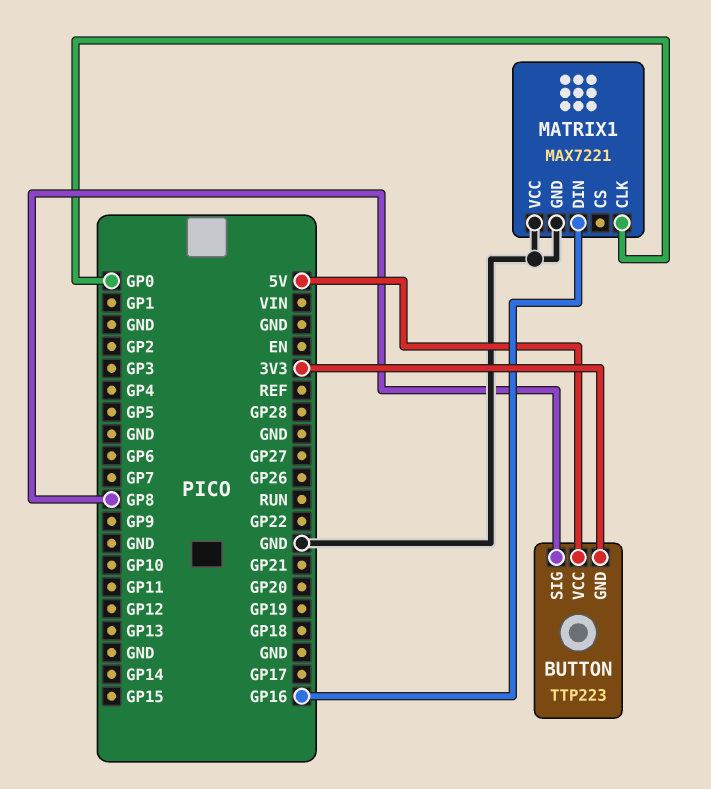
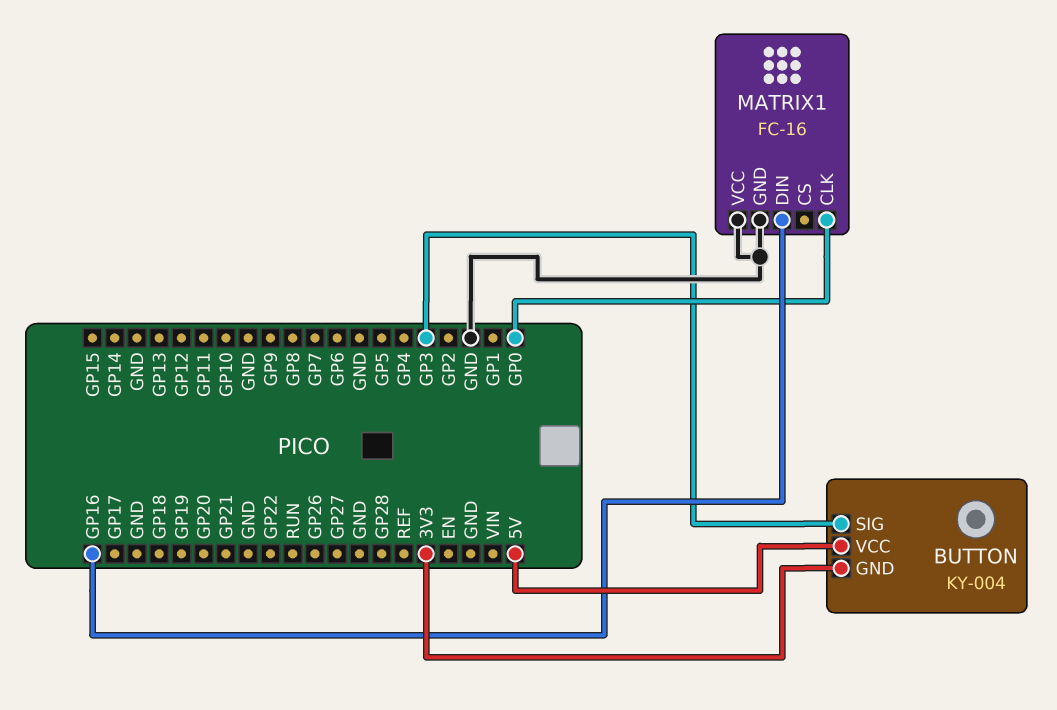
BUTTON: TTP223 -> KY-004
BUTTON pin SIG: GP8 -> GP3
MATRIX1: MAX7221 -> FC-16

